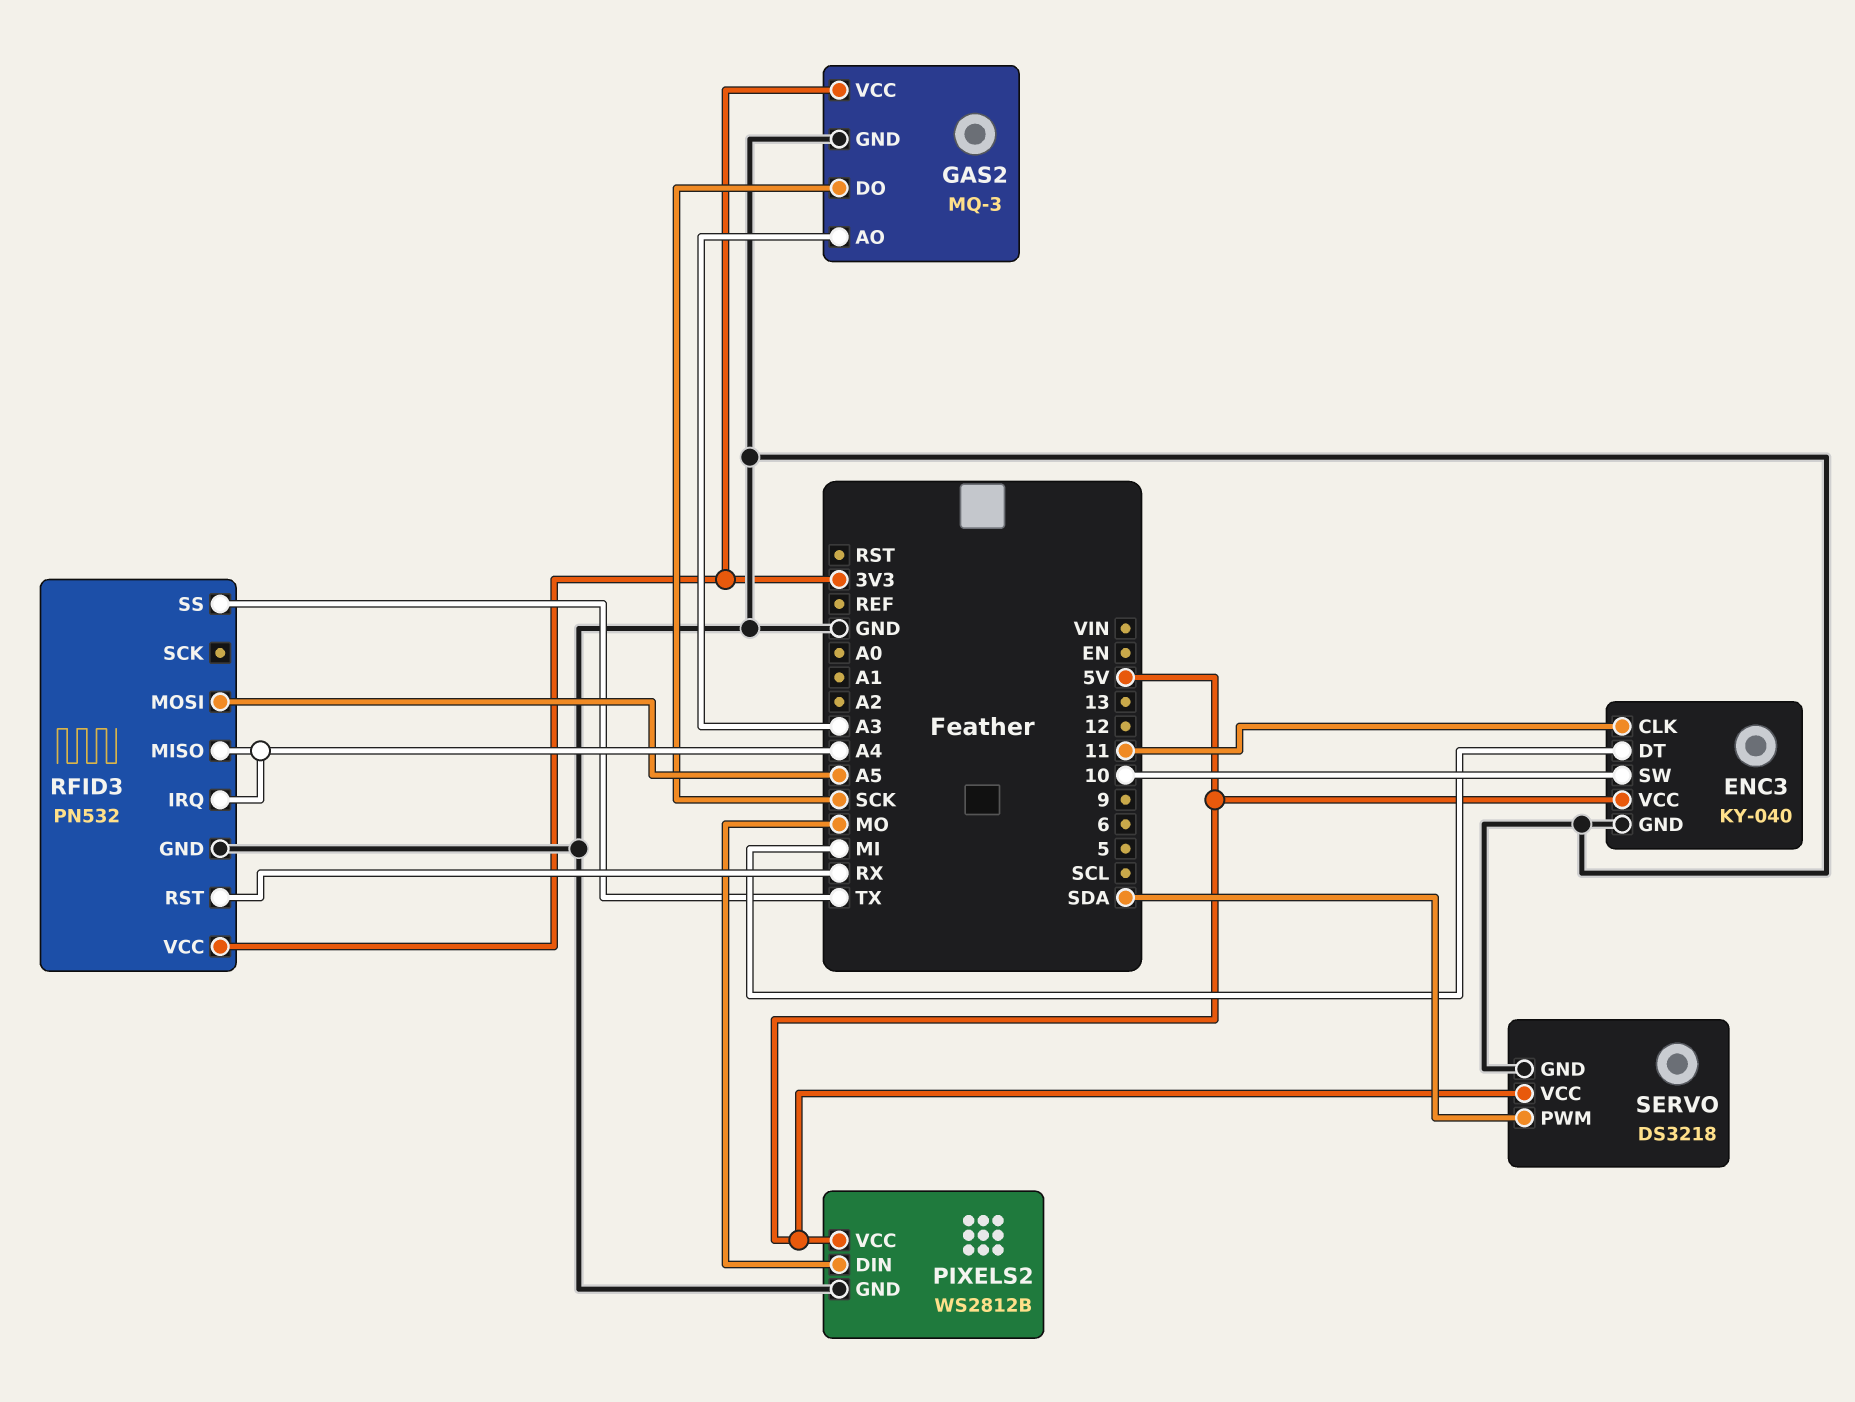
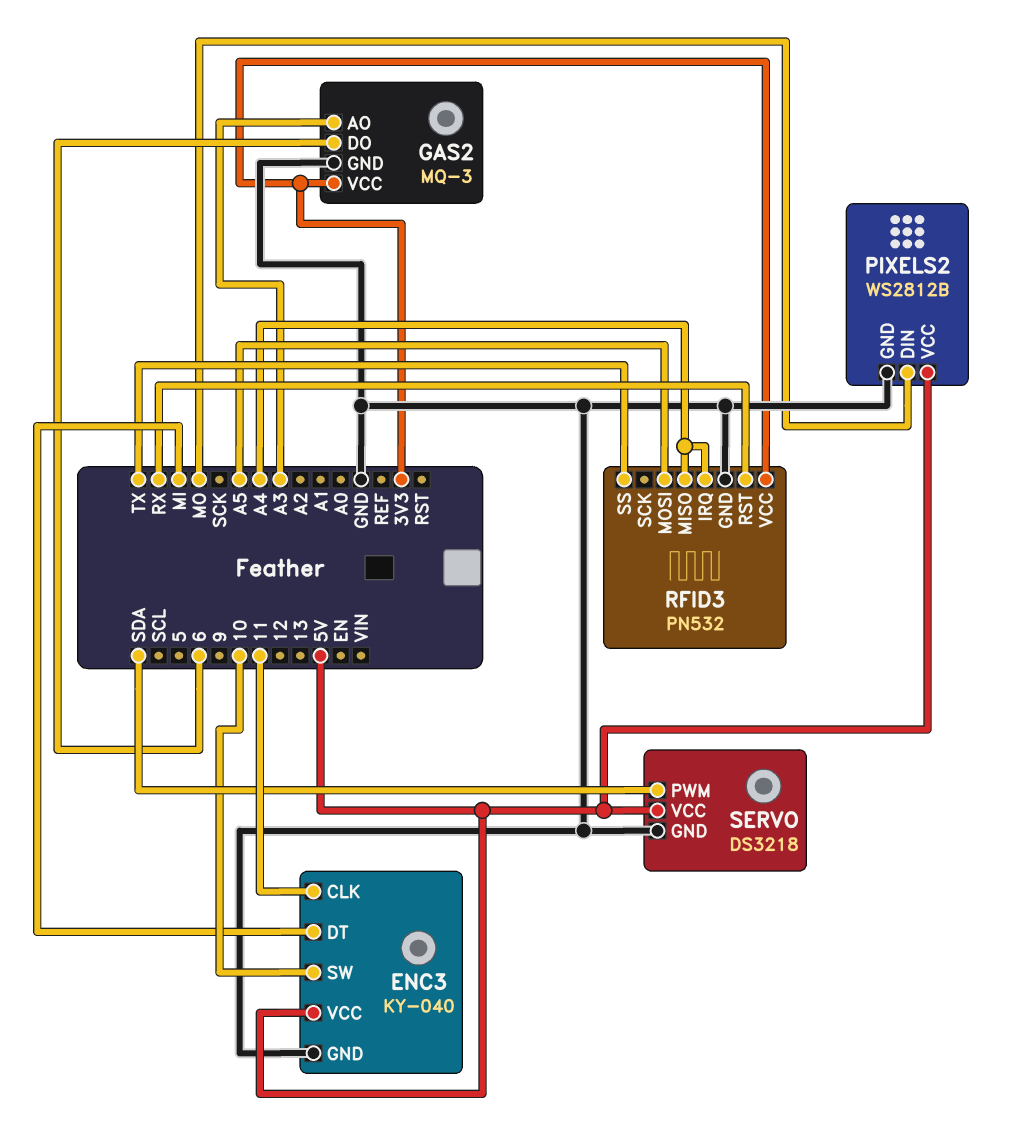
GAS2 pin DO: SCK -> 6

